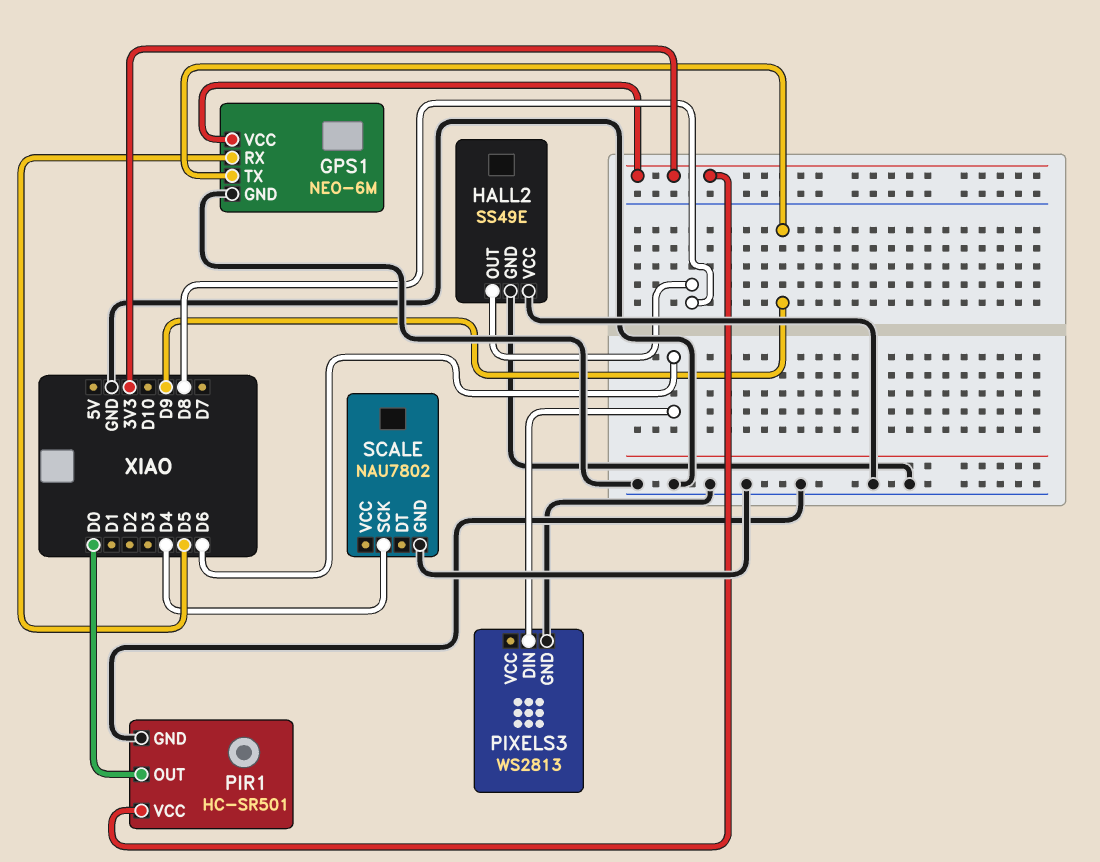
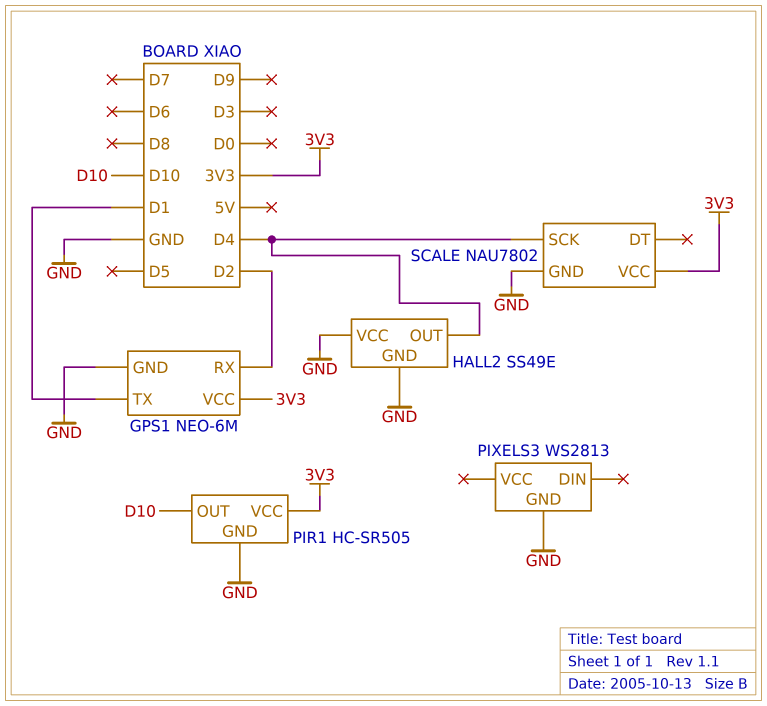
GPS1 pin RX: D5 -> D2
GPS1 pin TX: D9 -> D1
HALL2 pin OUT: D8 -> D4
PIR1: HC-SR501 -> HC-SR505
PIR1 pin OUT: D0 -> D10
PIXELS3 pin DIN: D6 -> none
SCALE pin VCC: none -> 3V3

